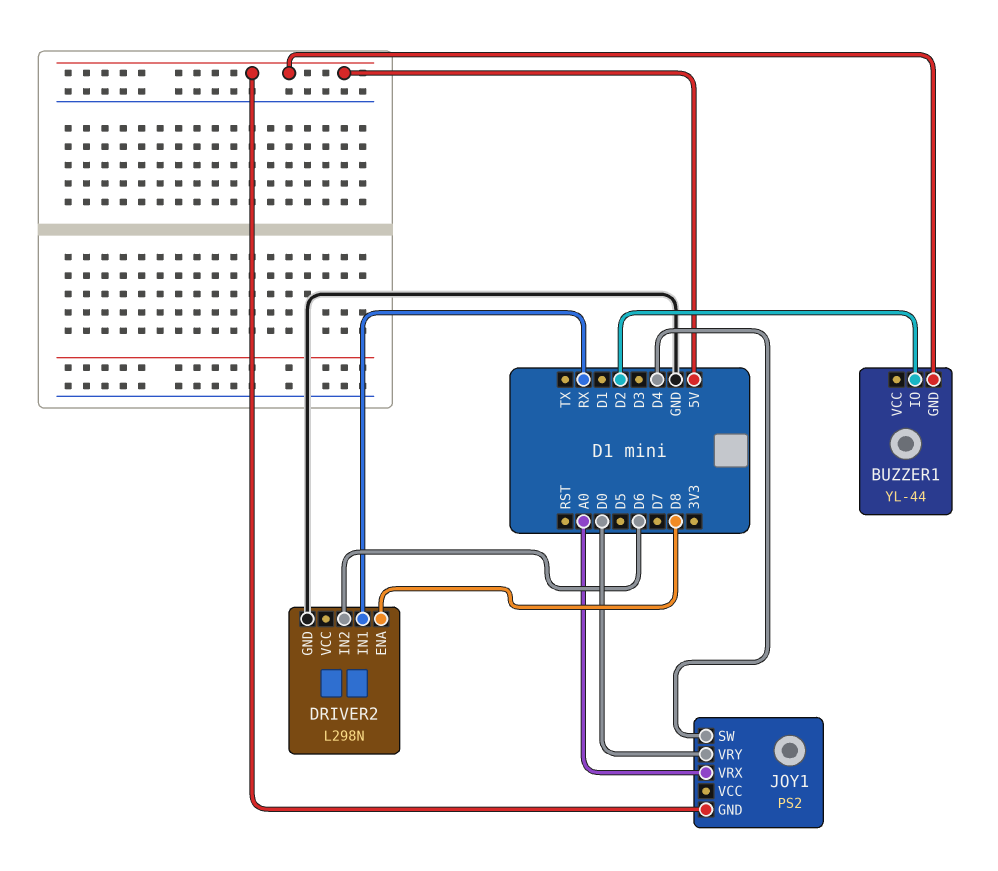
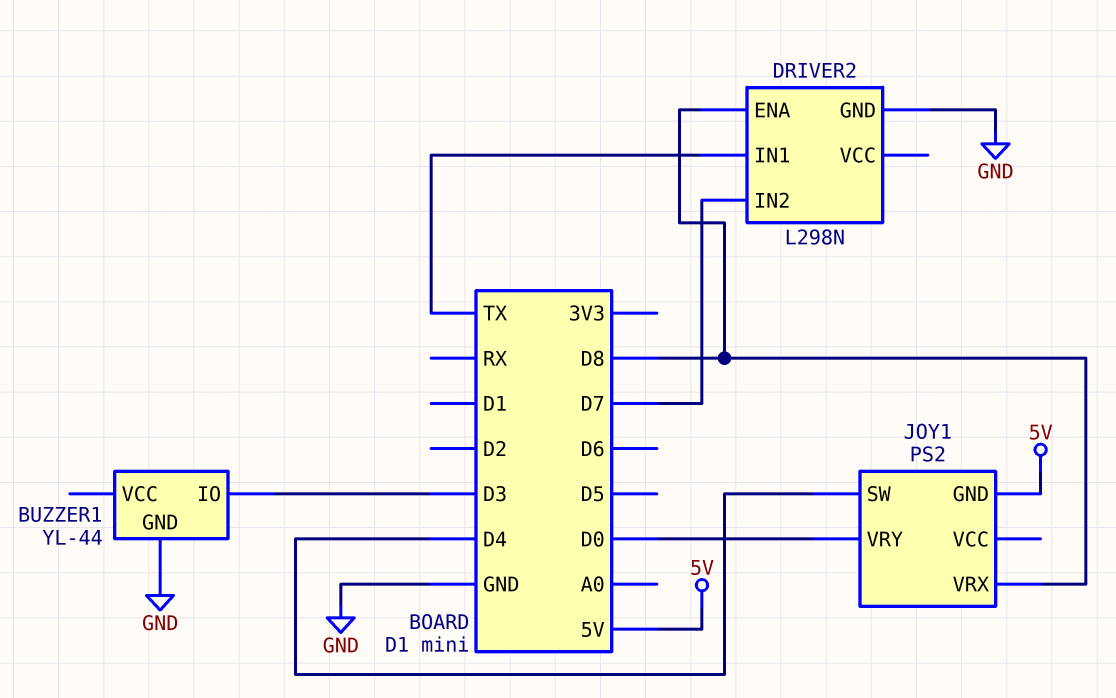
BUZZER1 pin GND: 5V -> GND
BUZZER1 pin IO: D2 -> D3
DRIVER2 pin IN1: RX -> TX
DRIVER2 pin IN2: D6 -> D7
JOY1 pin VRX: A0 -> D8

